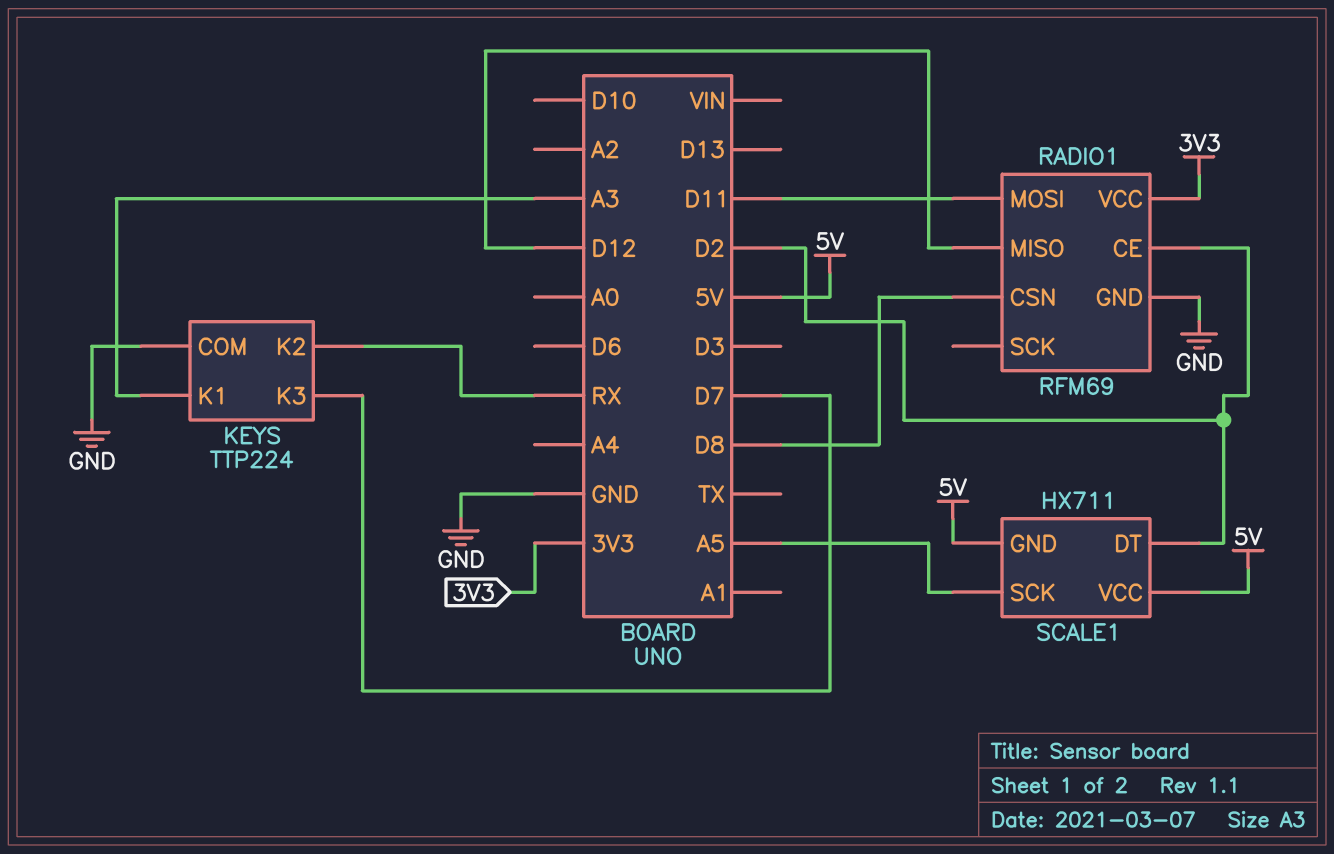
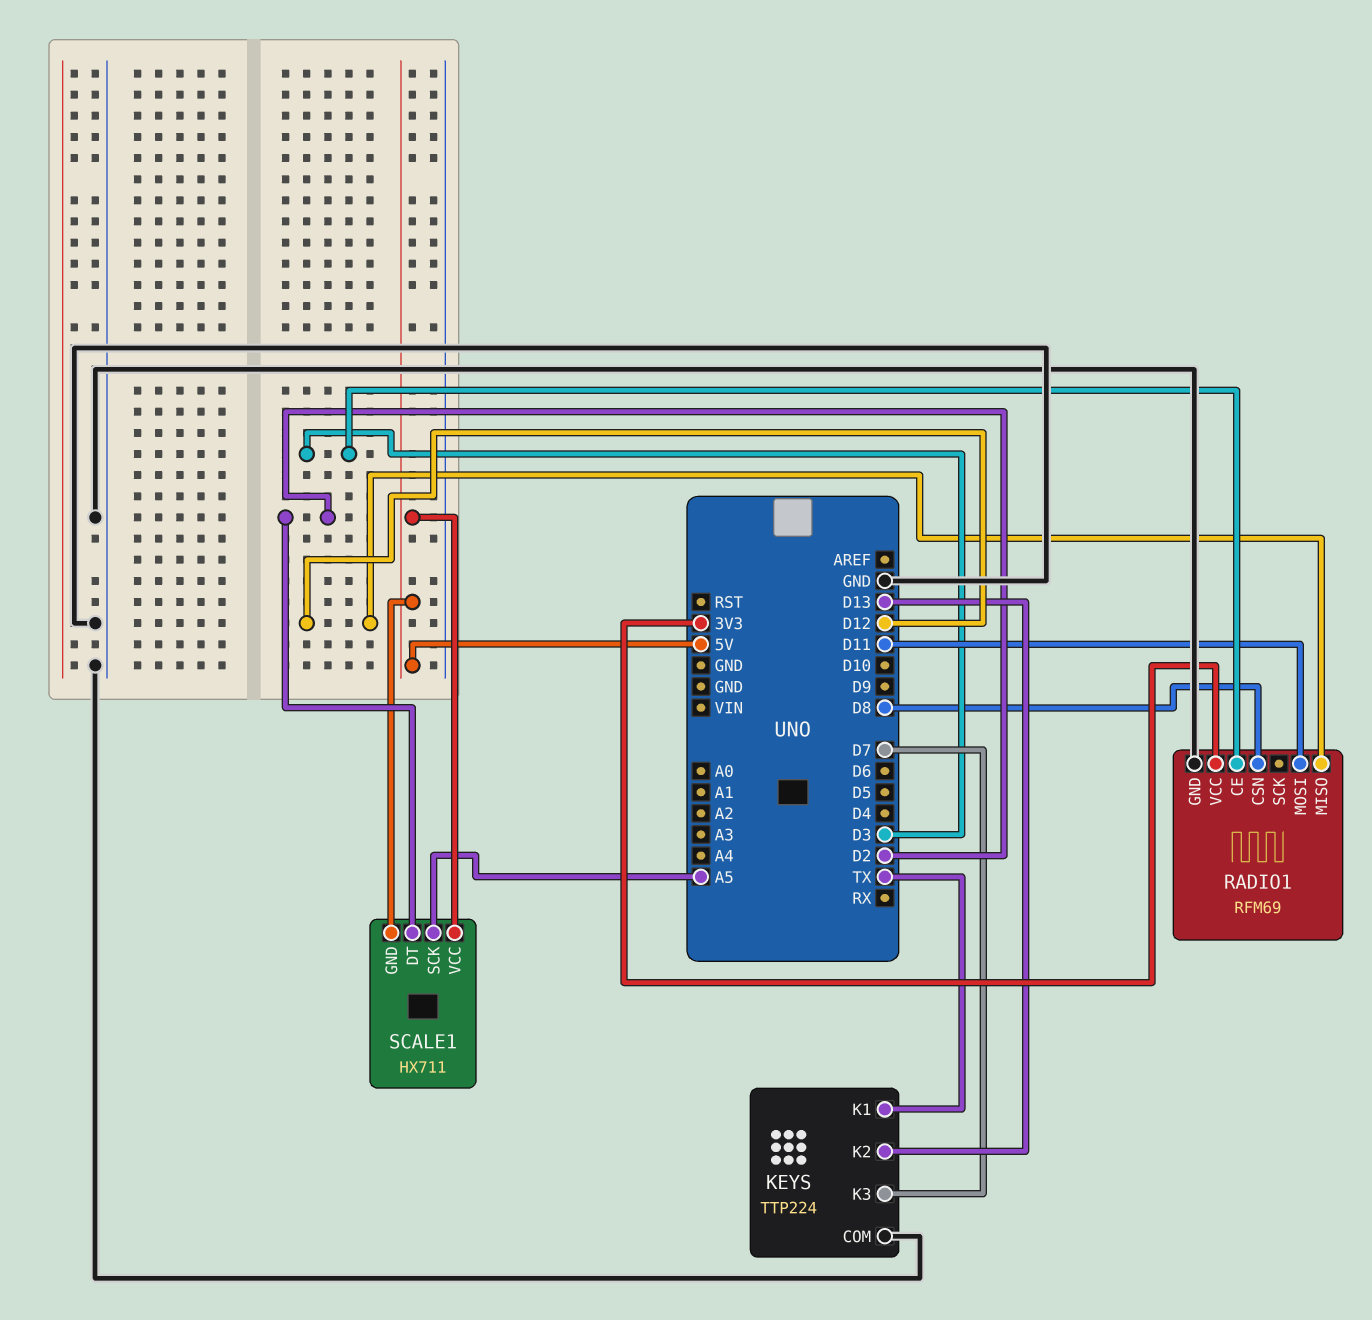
KEYS pin K1: A3 -> TX
KEYS pin K2: RX -> D13
RADIO1 pin CE: D2 -> D3

